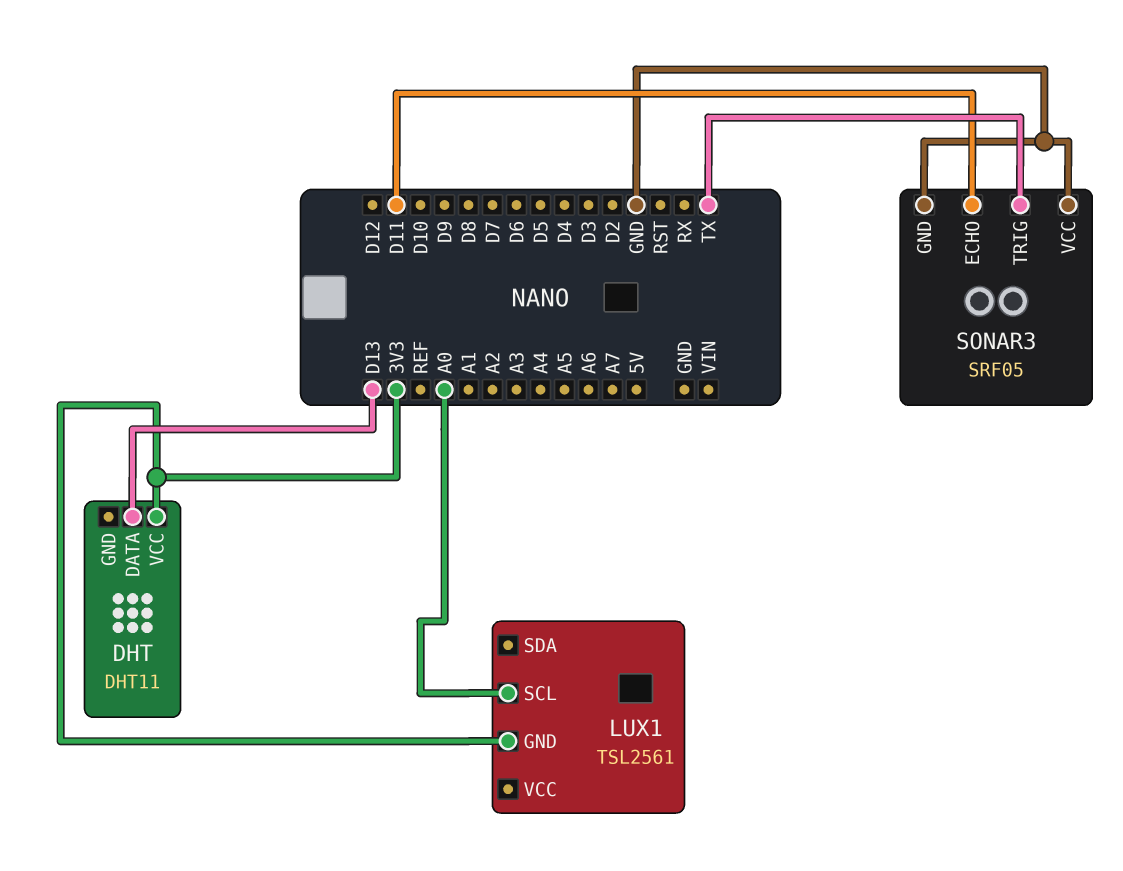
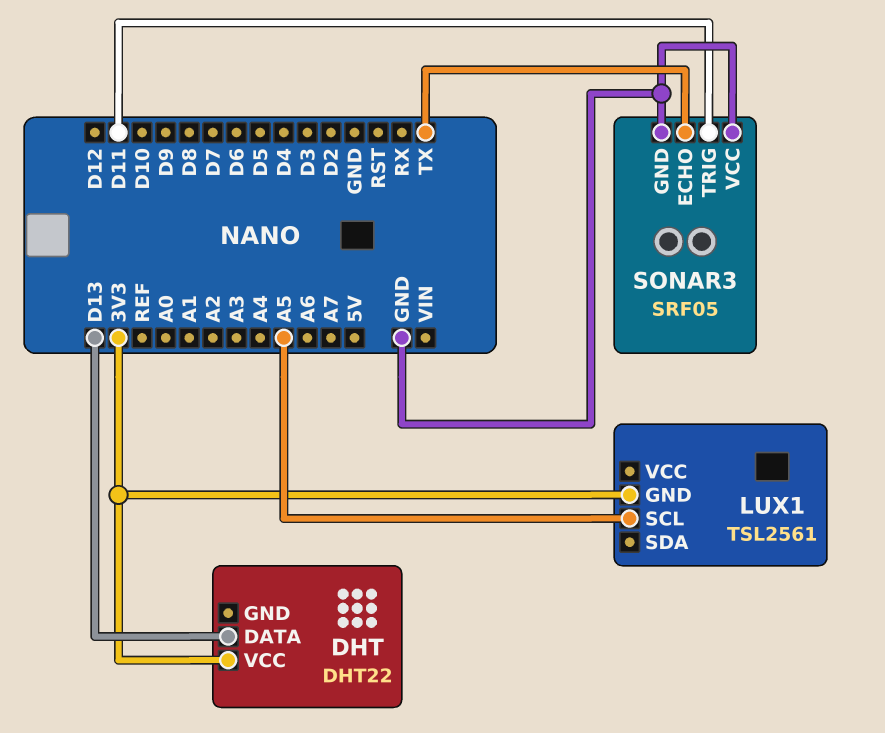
DHT: DHT11 -> DHT22
LUX1 pin SCL: A0 -> A5
SONAR3 pin ECHO: D11 -> TX
SONAR3 pin TRIG: TX -> D11

